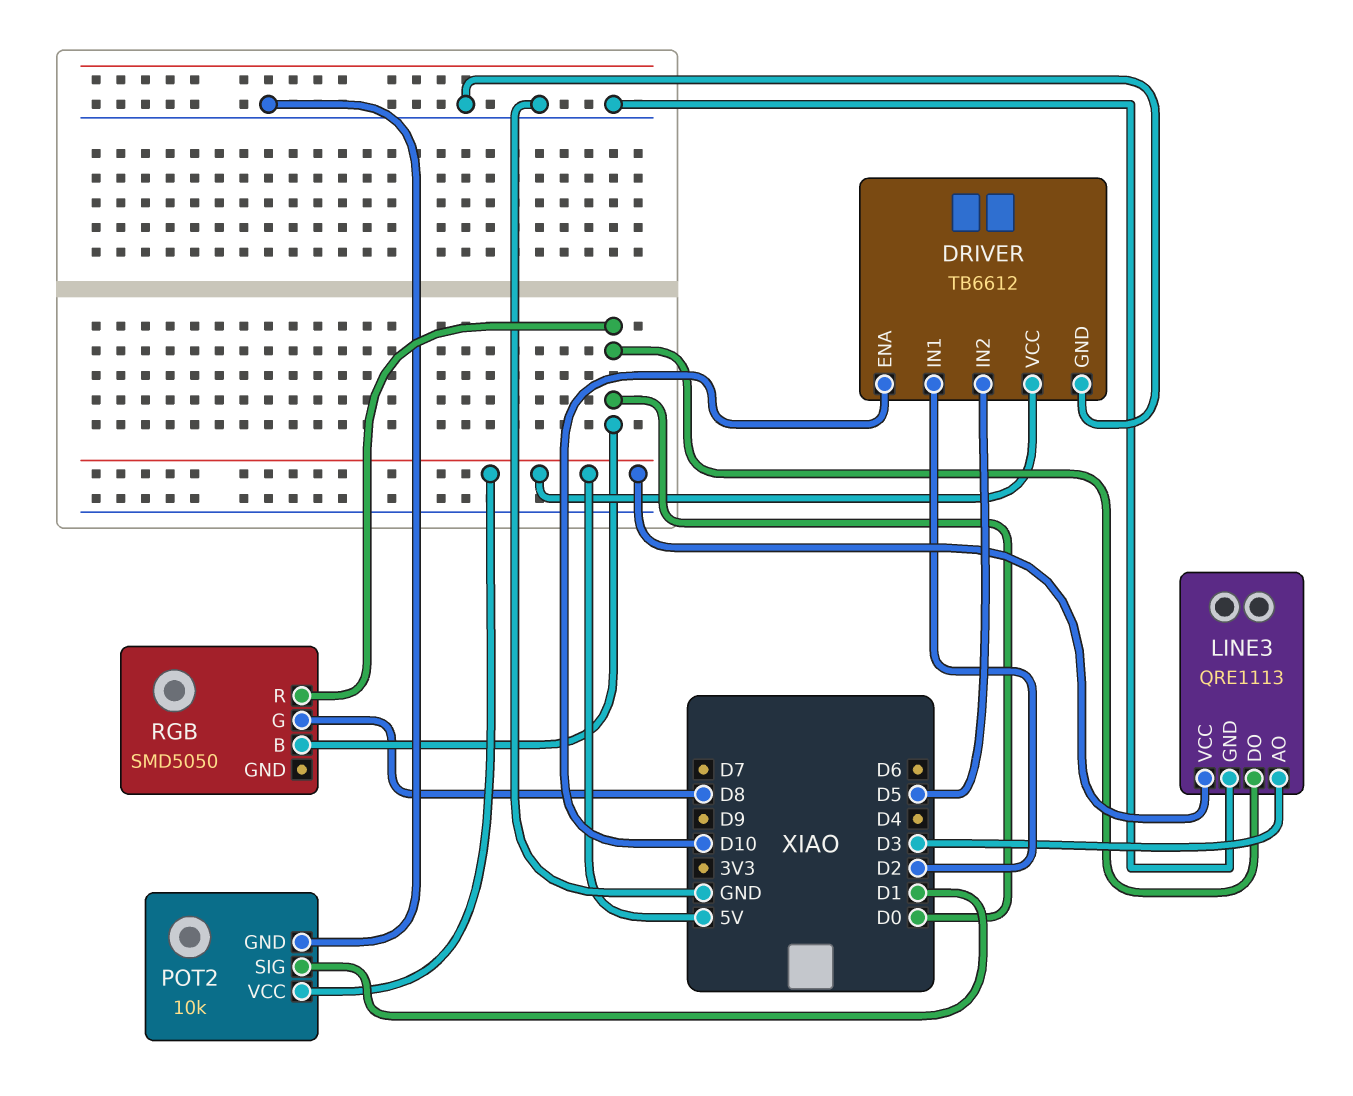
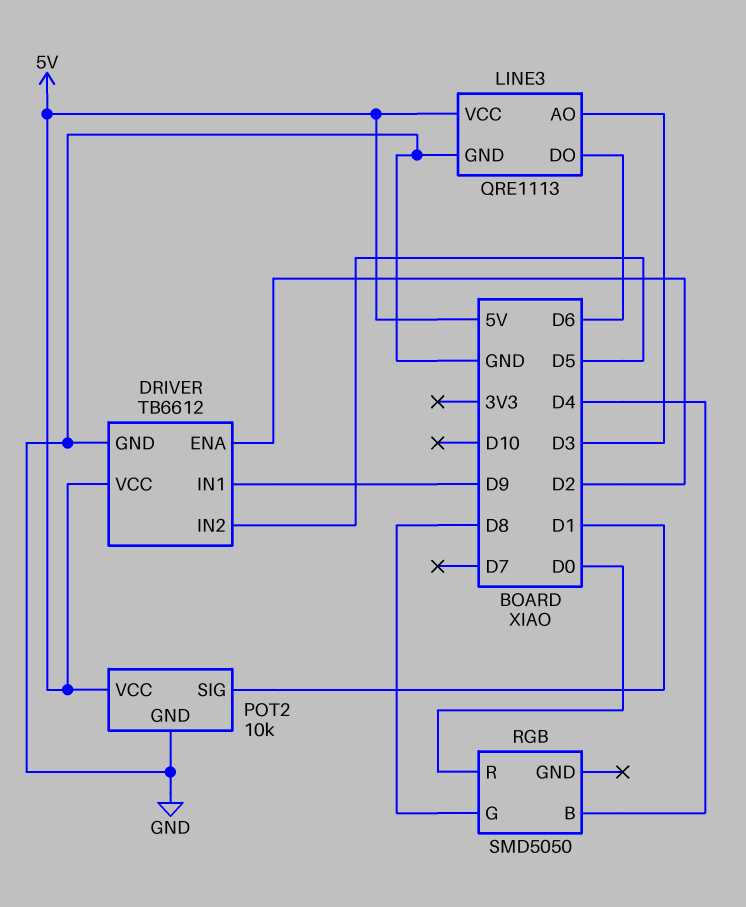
DRIVER pin ENA: D10 -> D2
DRIVER pin IN1: D2 -> D9
LINE3 pin DO: D0 -> D6
RGB pin B: D0 -> D4

